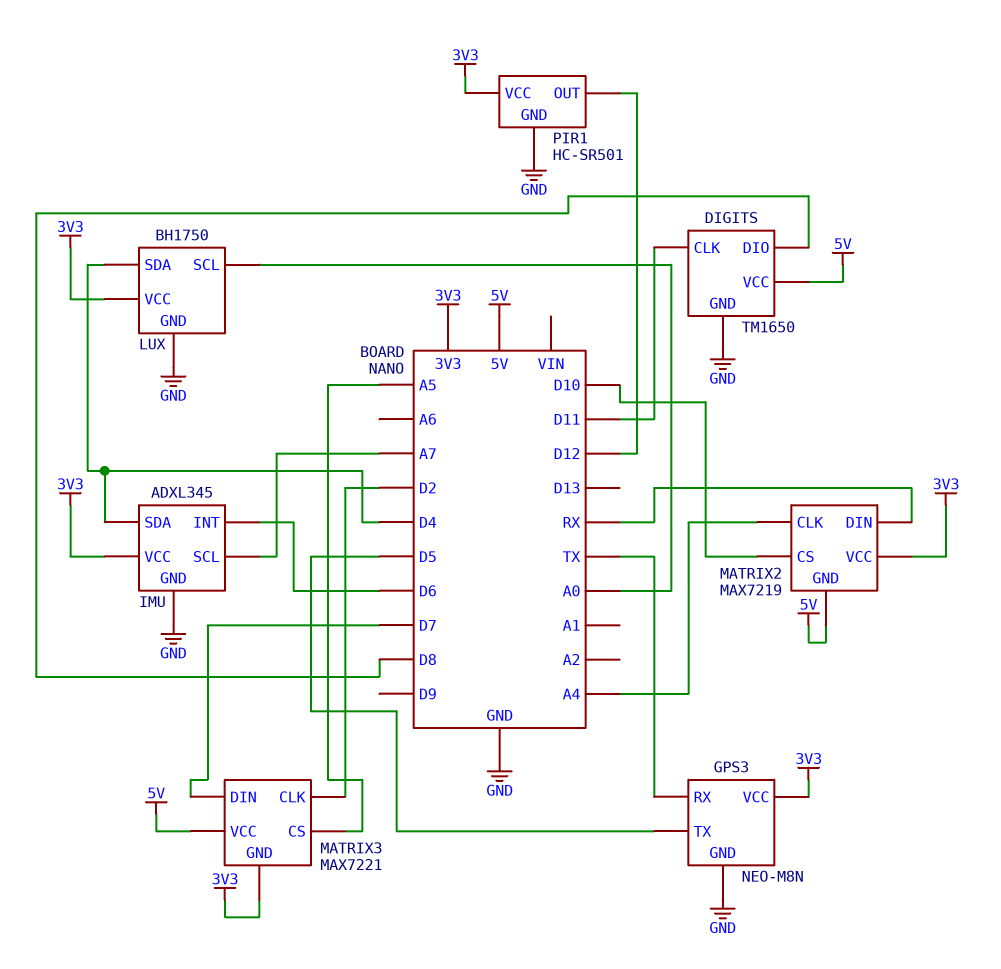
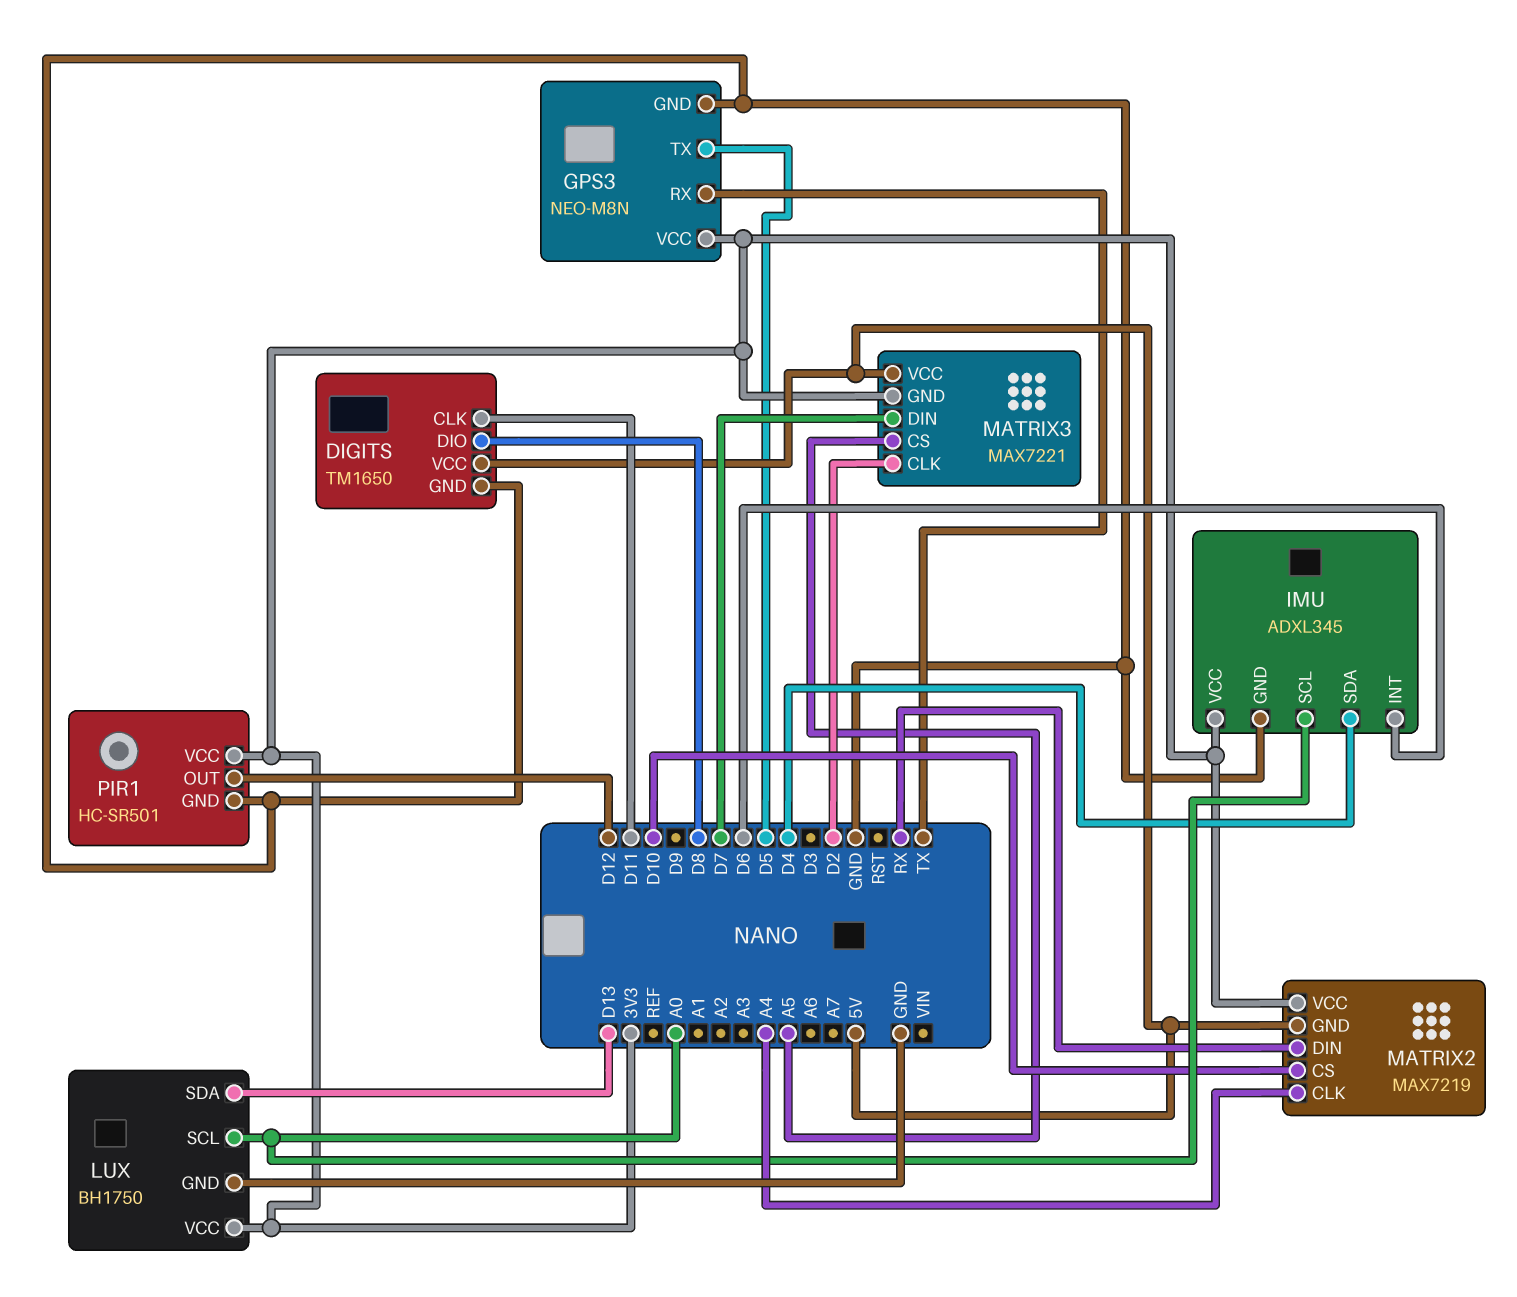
IMU pin SCL: A7 -> A0
LUX pin SDA: D4 -> D13

